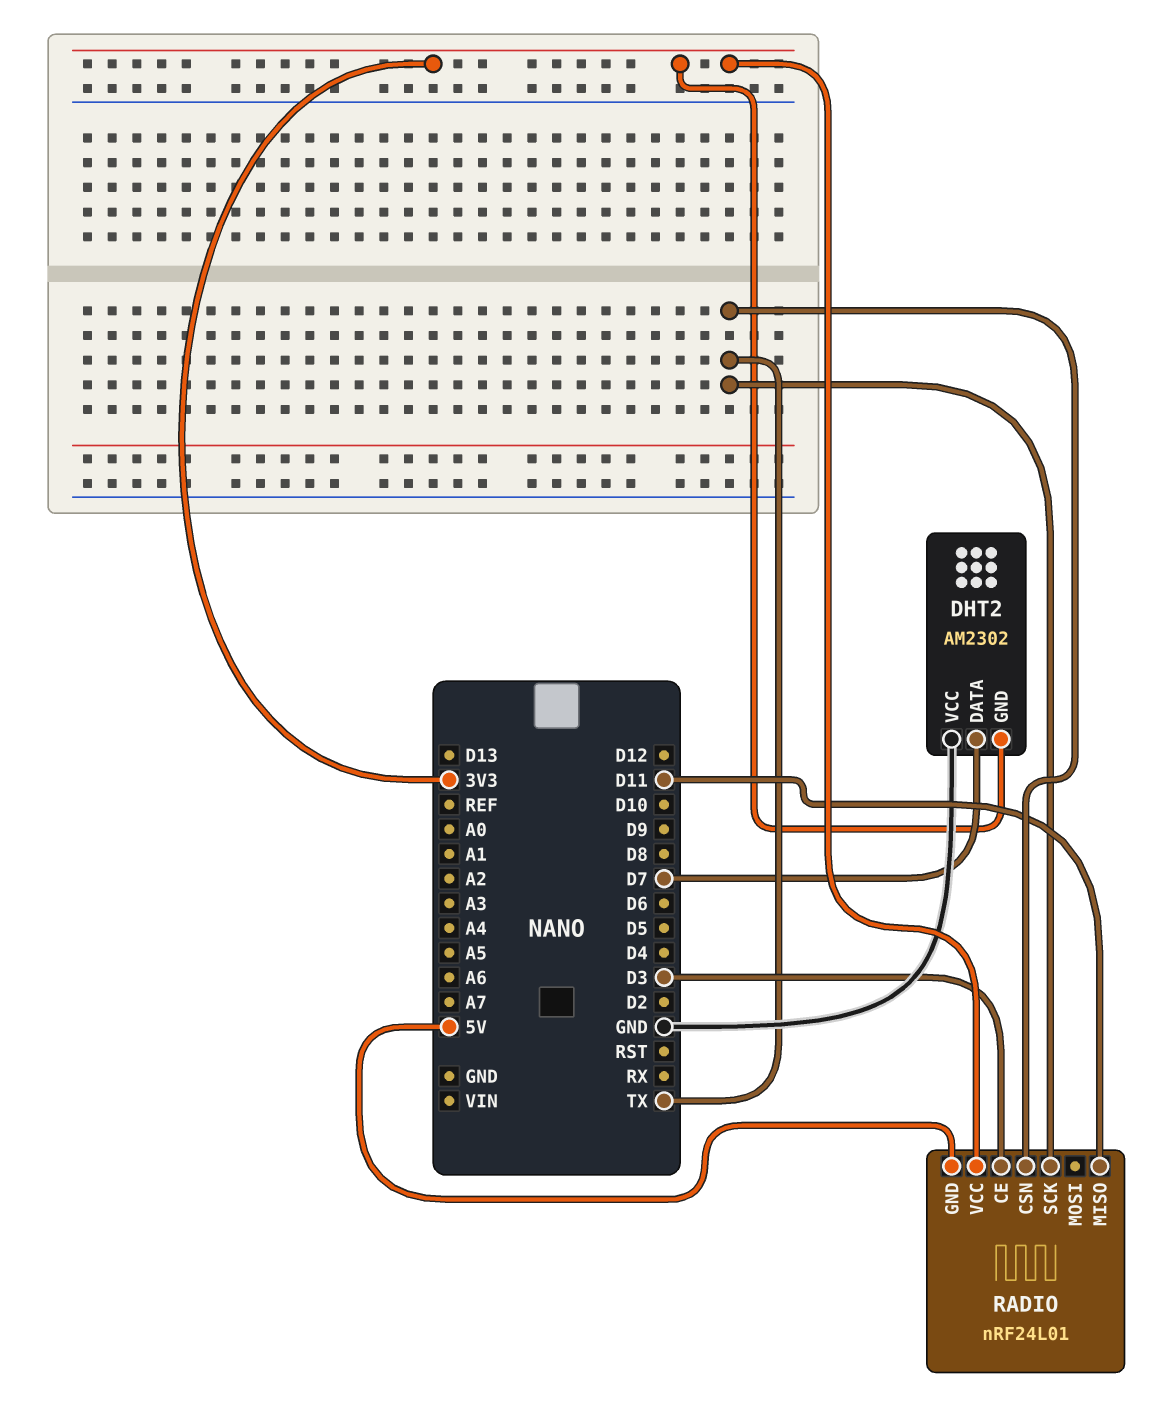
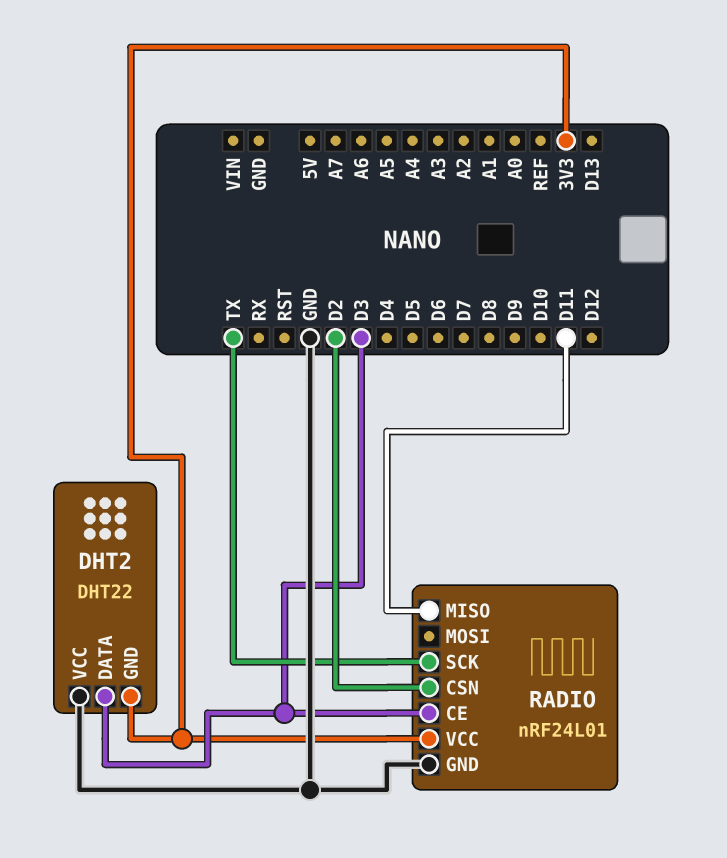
DHT2: AM2302 -> DHT22
DHT2 pin DATA: D7 -> D3
RADIO pin CSN: TX -> D2
RADIO pin GND: 5V -> GND

